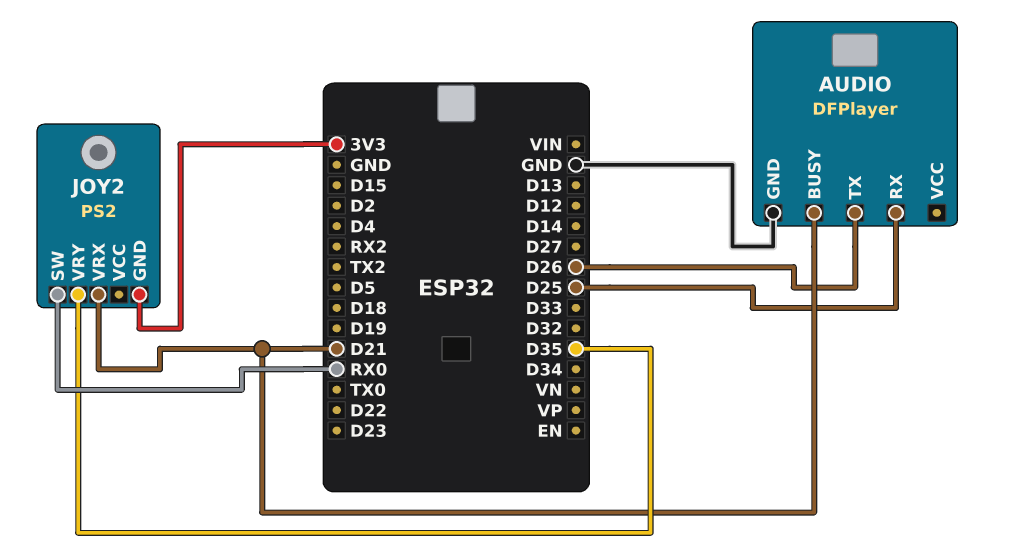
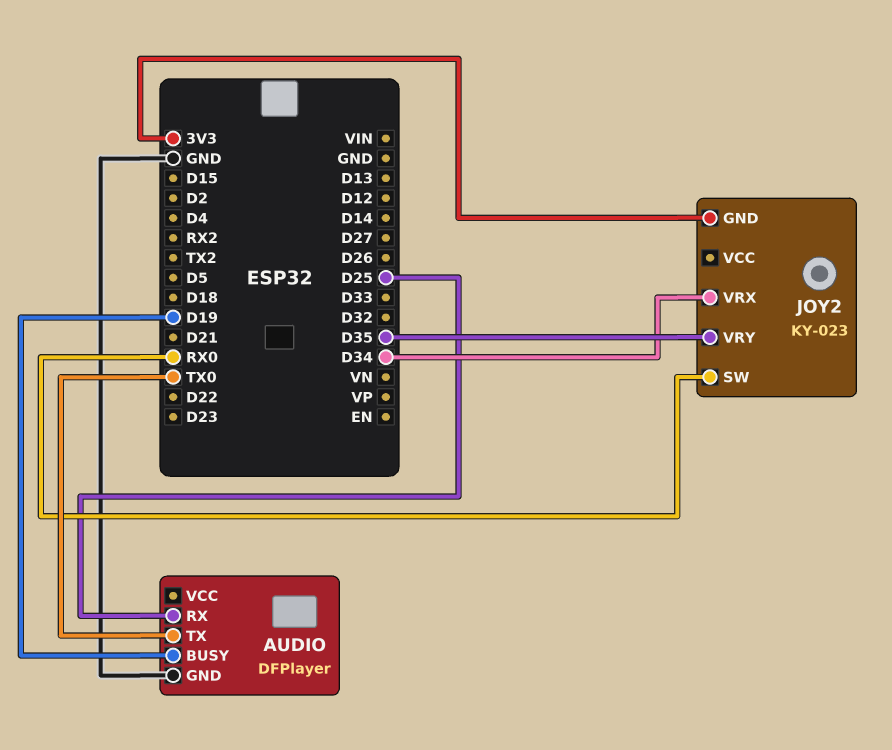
AUDIO pin BUSY: D21 -> D19
AUDIO pin TX: D26 -> TX0
JOY2: PS2 -> KY-023
JOY2 pin VRX: D21 -> D34

